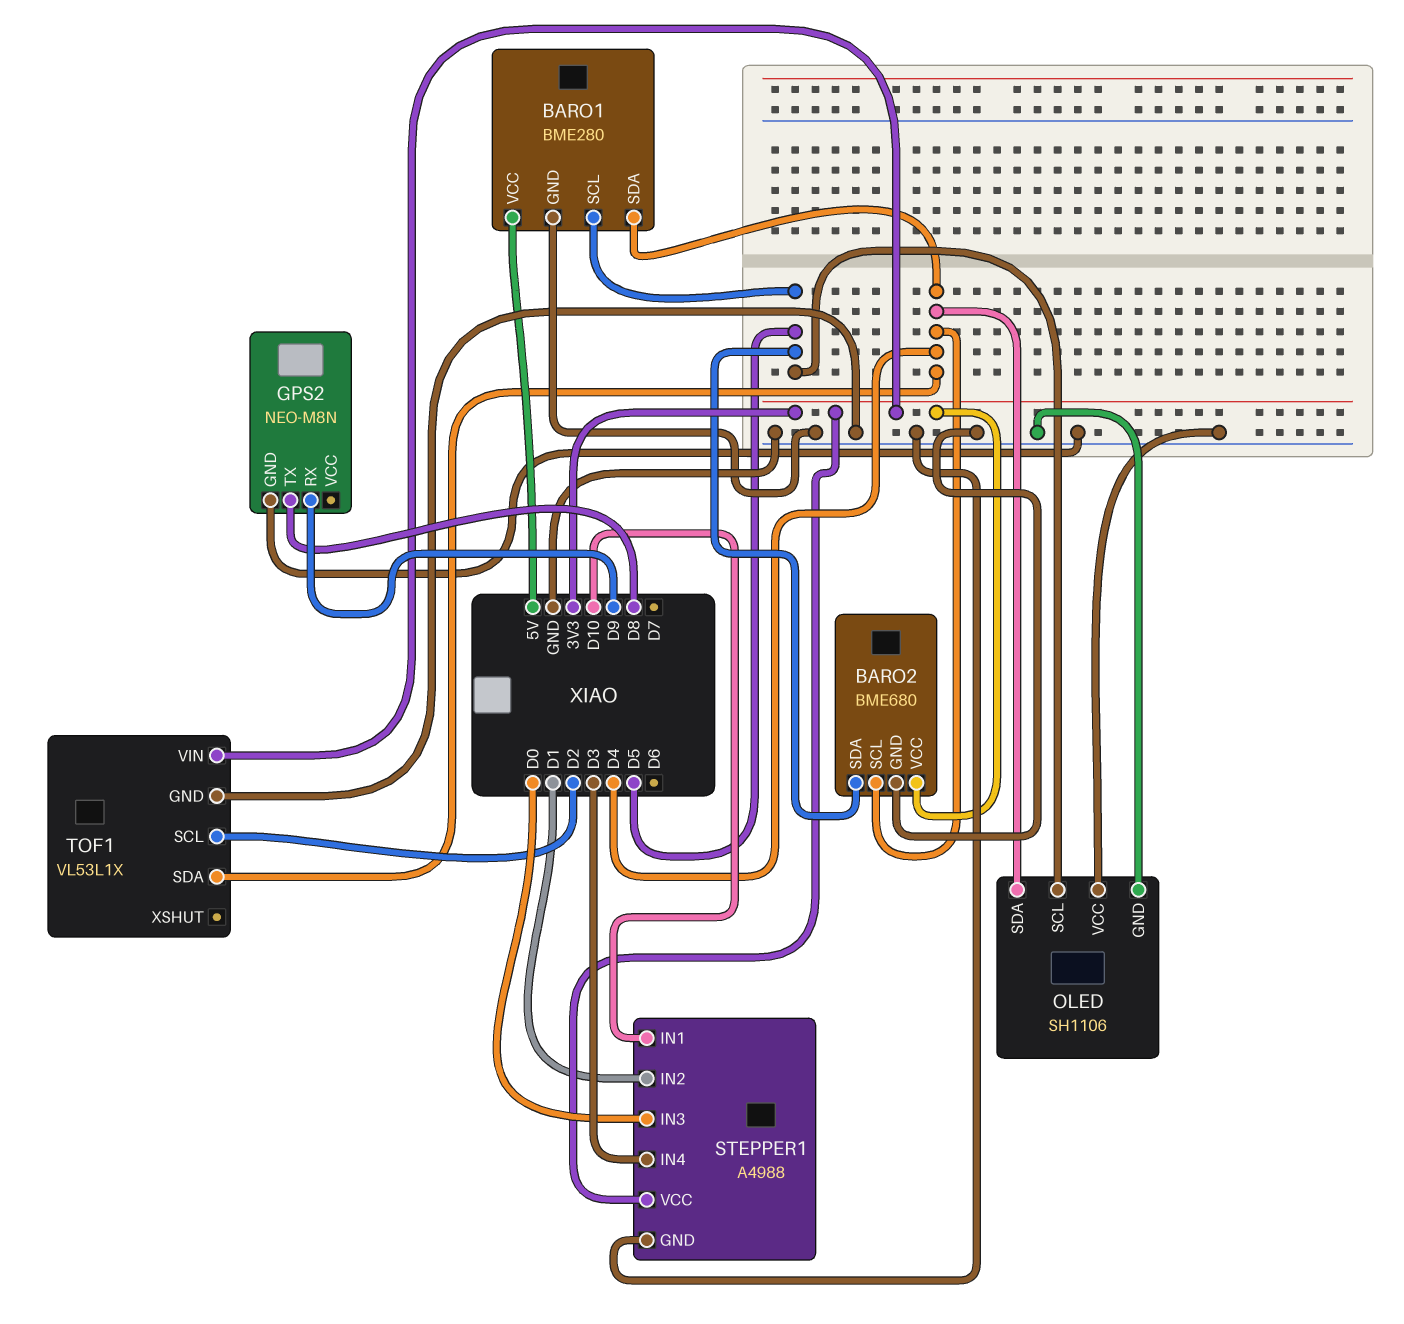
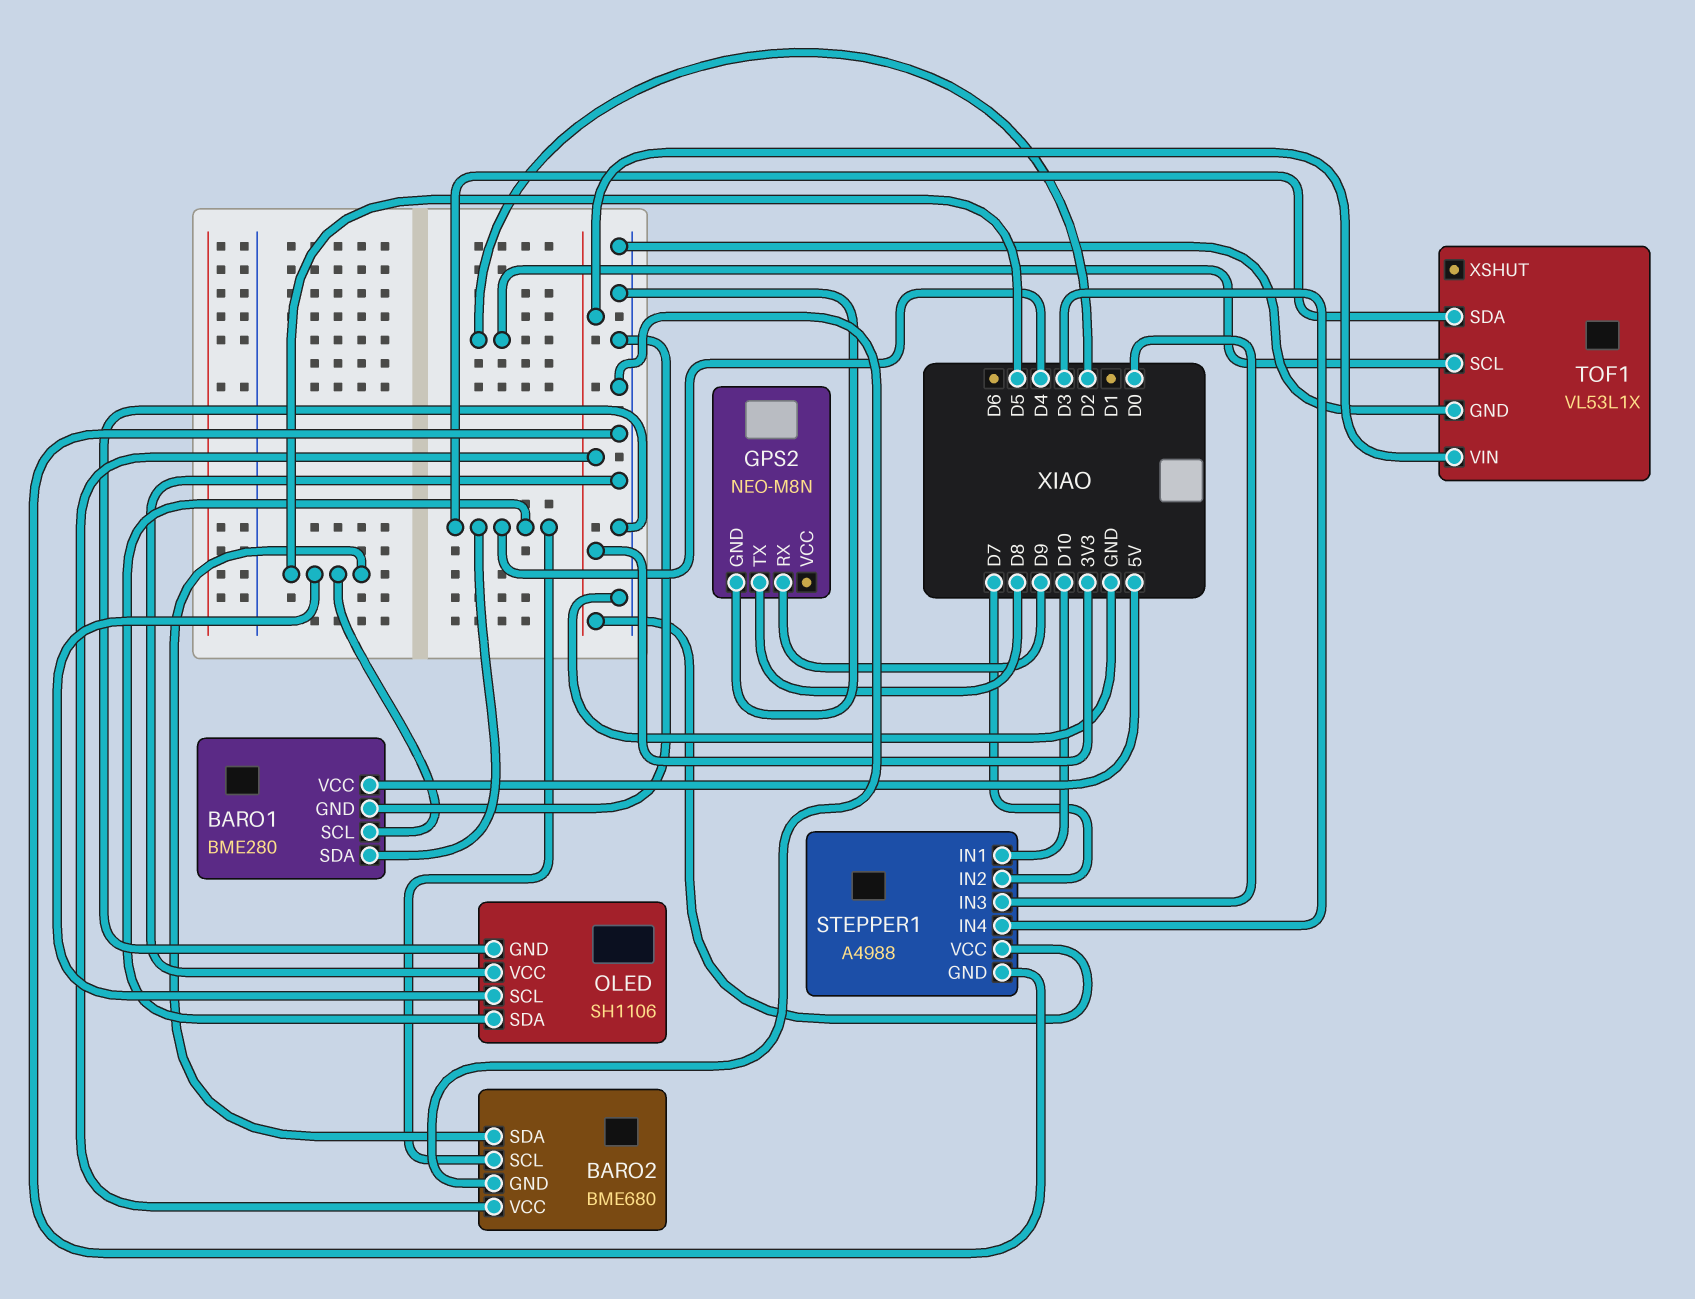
STEPPER1 pin IN2: D1 -> D7

